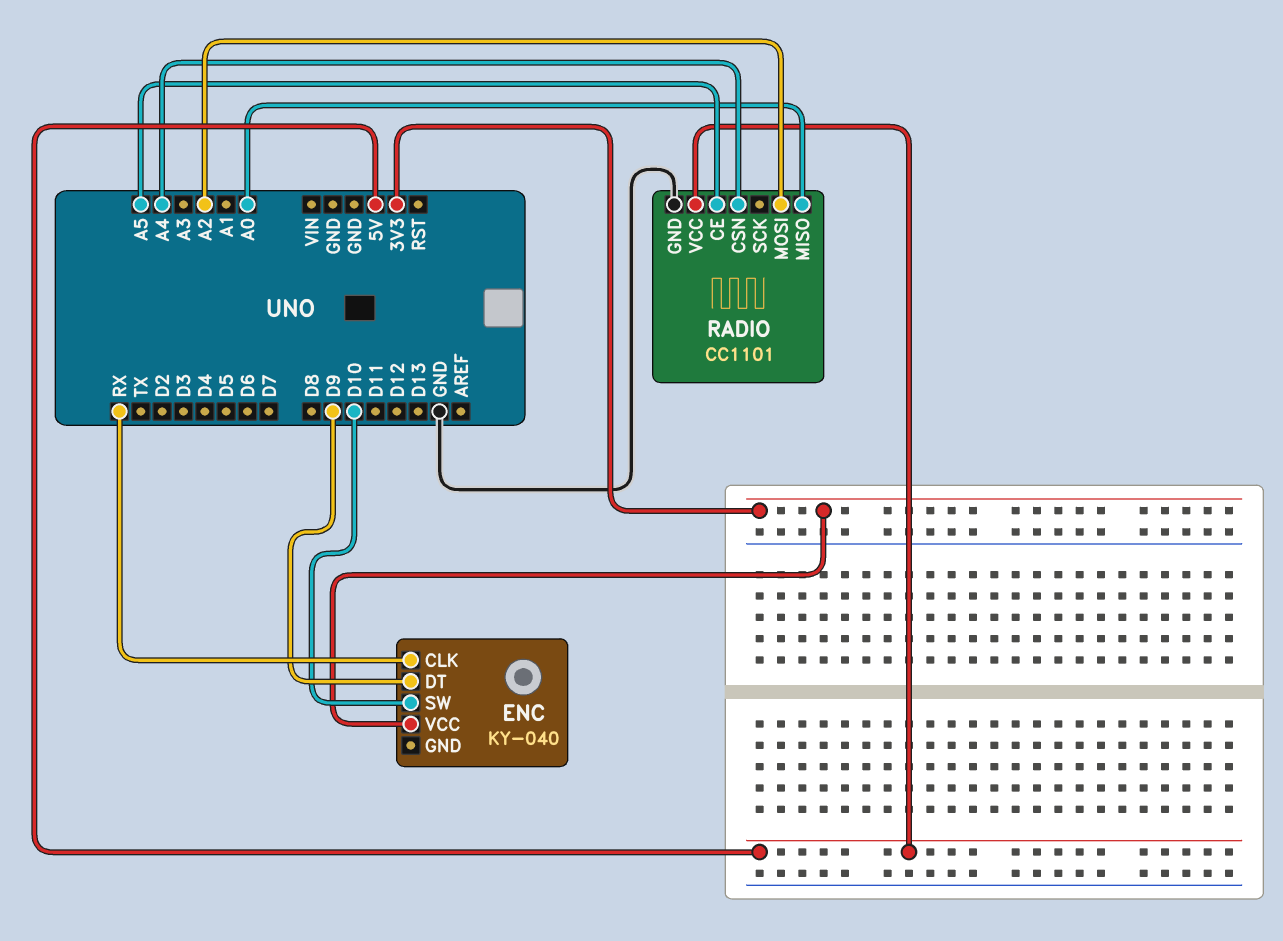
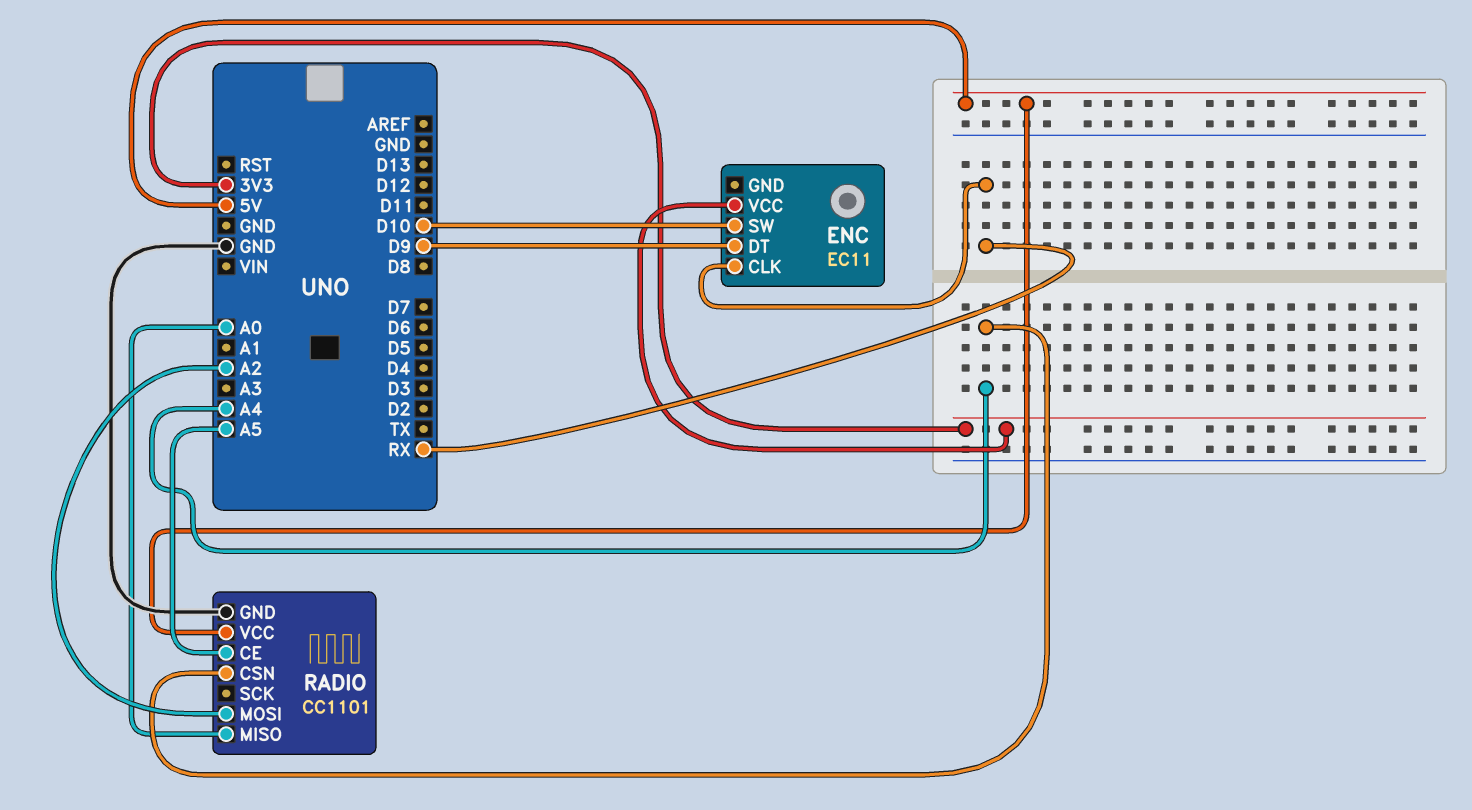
ENC: KY-040 -> EC11

